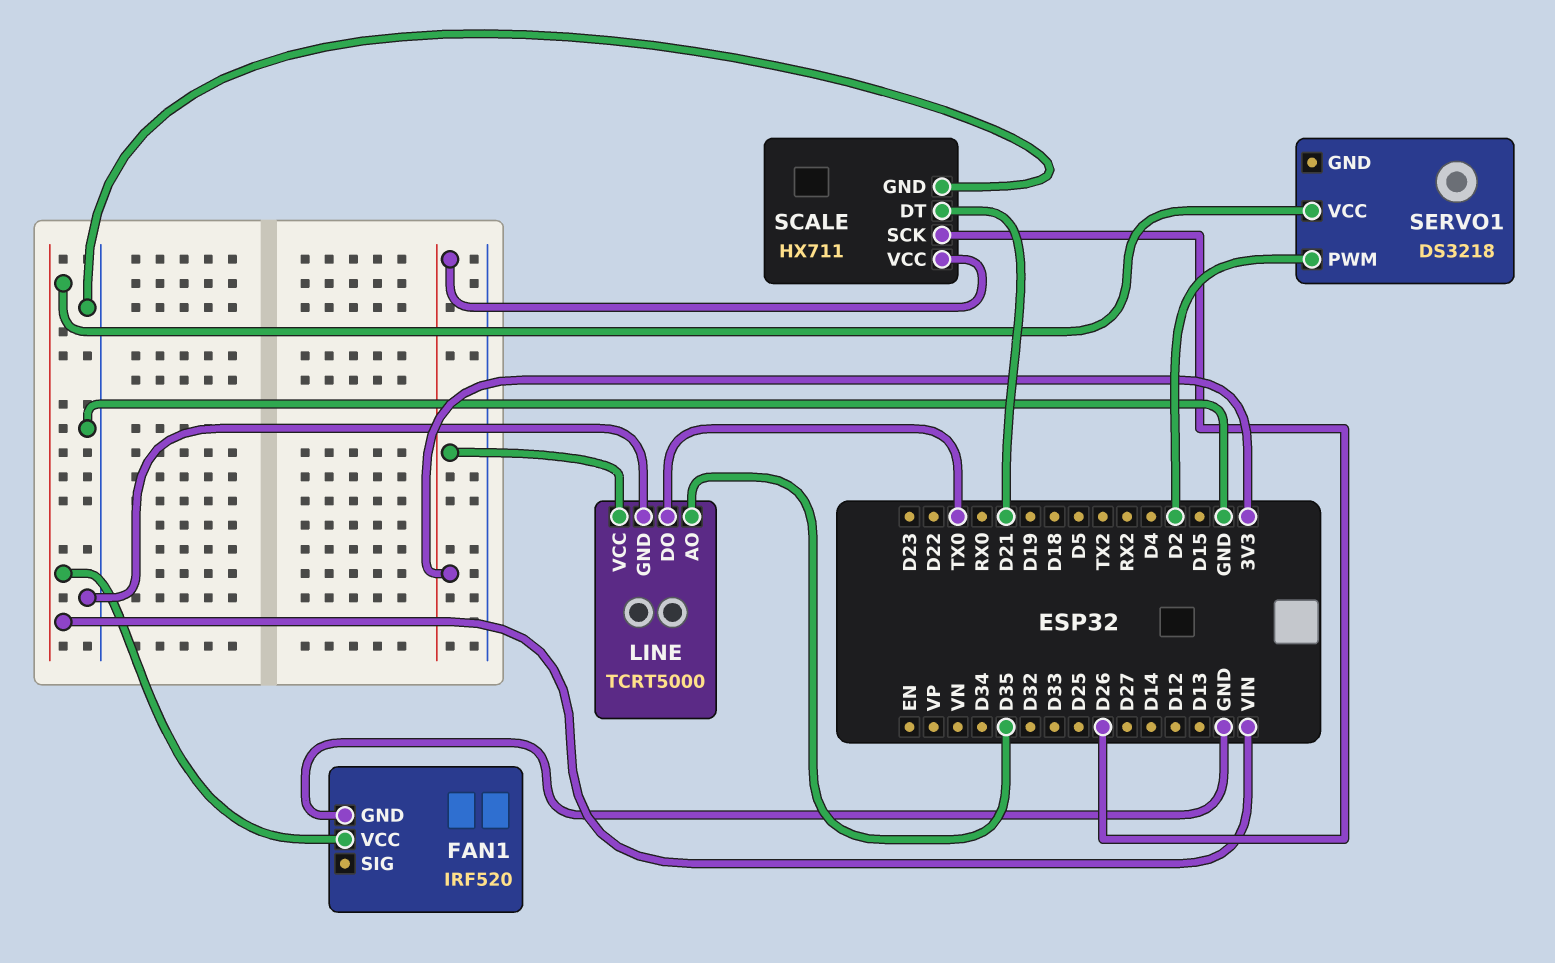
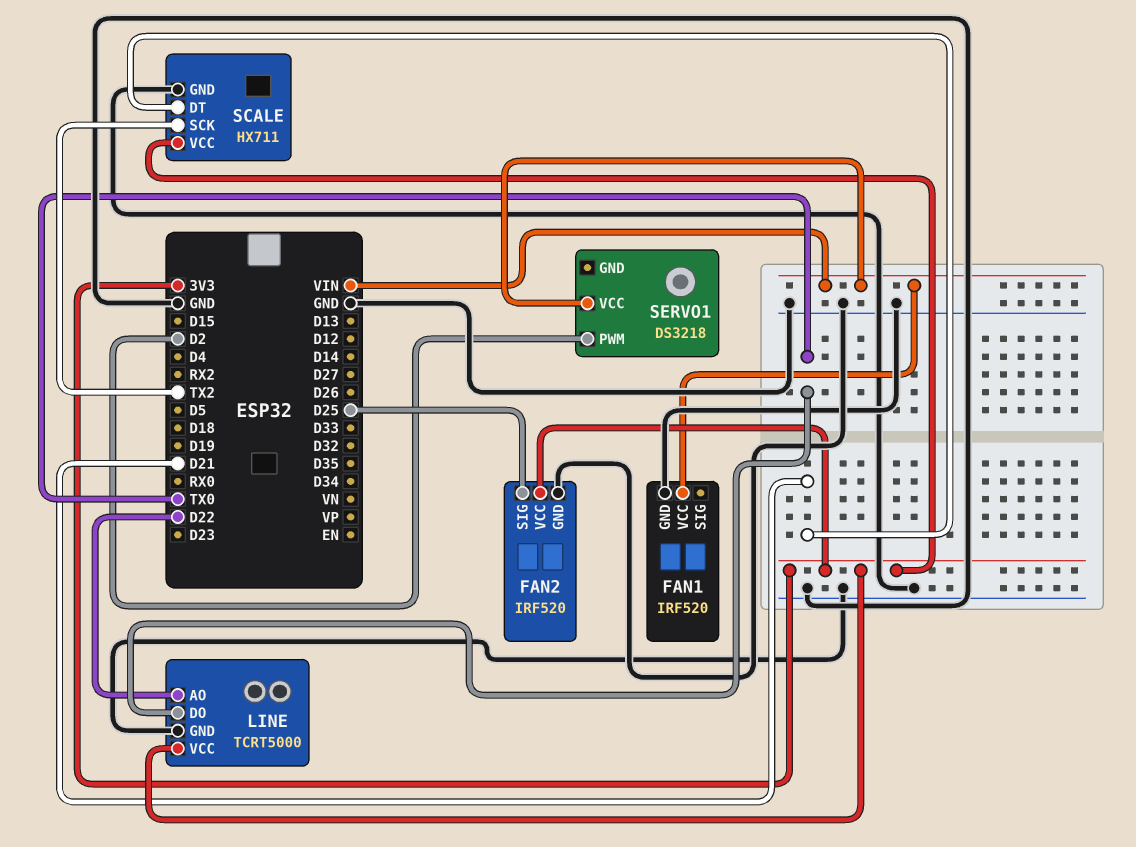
FAN2: none -> IRF520
FAN2 pin GND: none -> GND
FAN2 pin SIG: none -> D25
FAN2 pin VCC: none -> 3V3
LINE pin AO: D35 -> D22
SCALE pin SCK: D26 -> TX2

